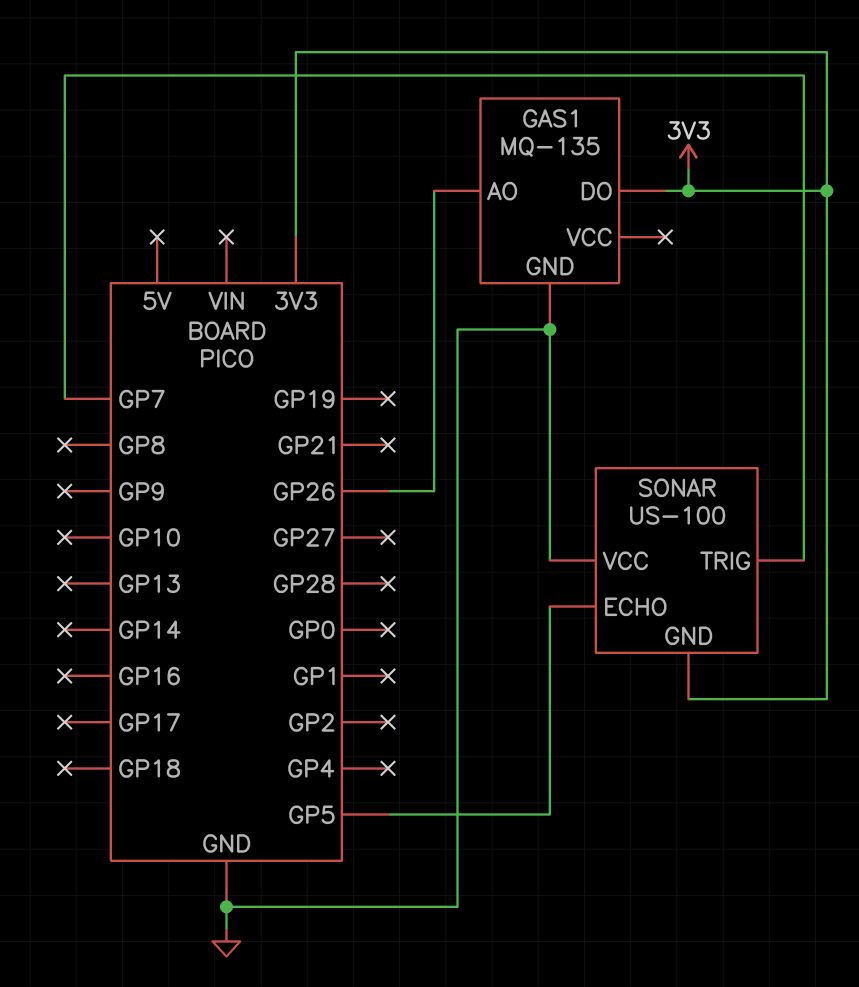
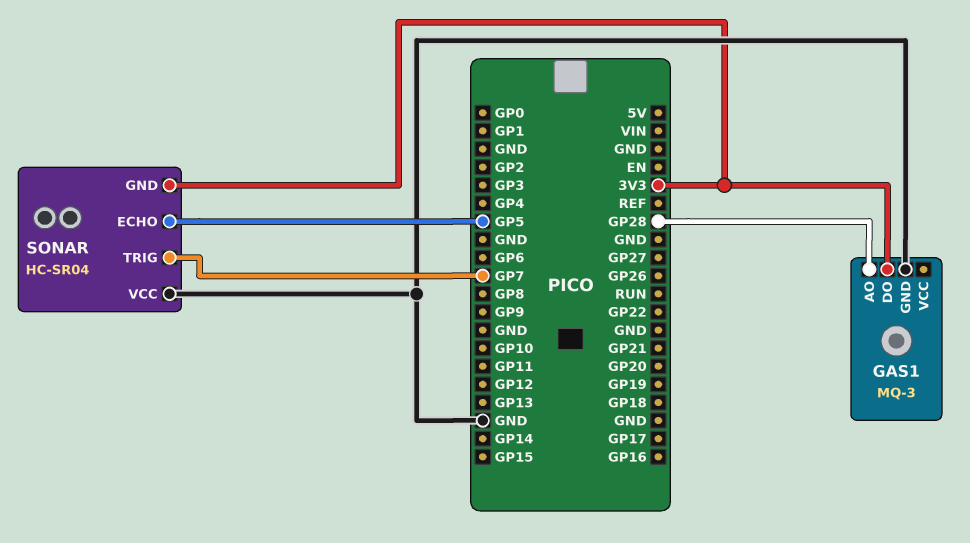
GAS1: MQ-135 -> MQ-3
GAS1 pin AO: GP26 -> GP28
SONAR: US-100 -> HC-SR04

